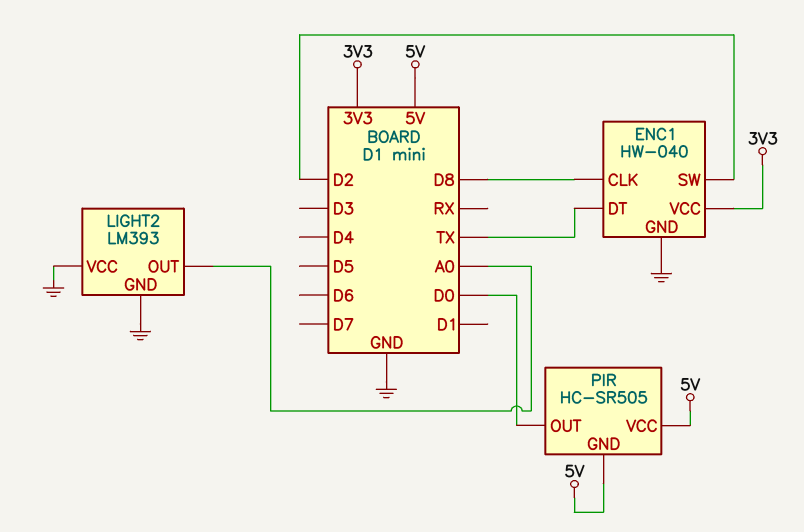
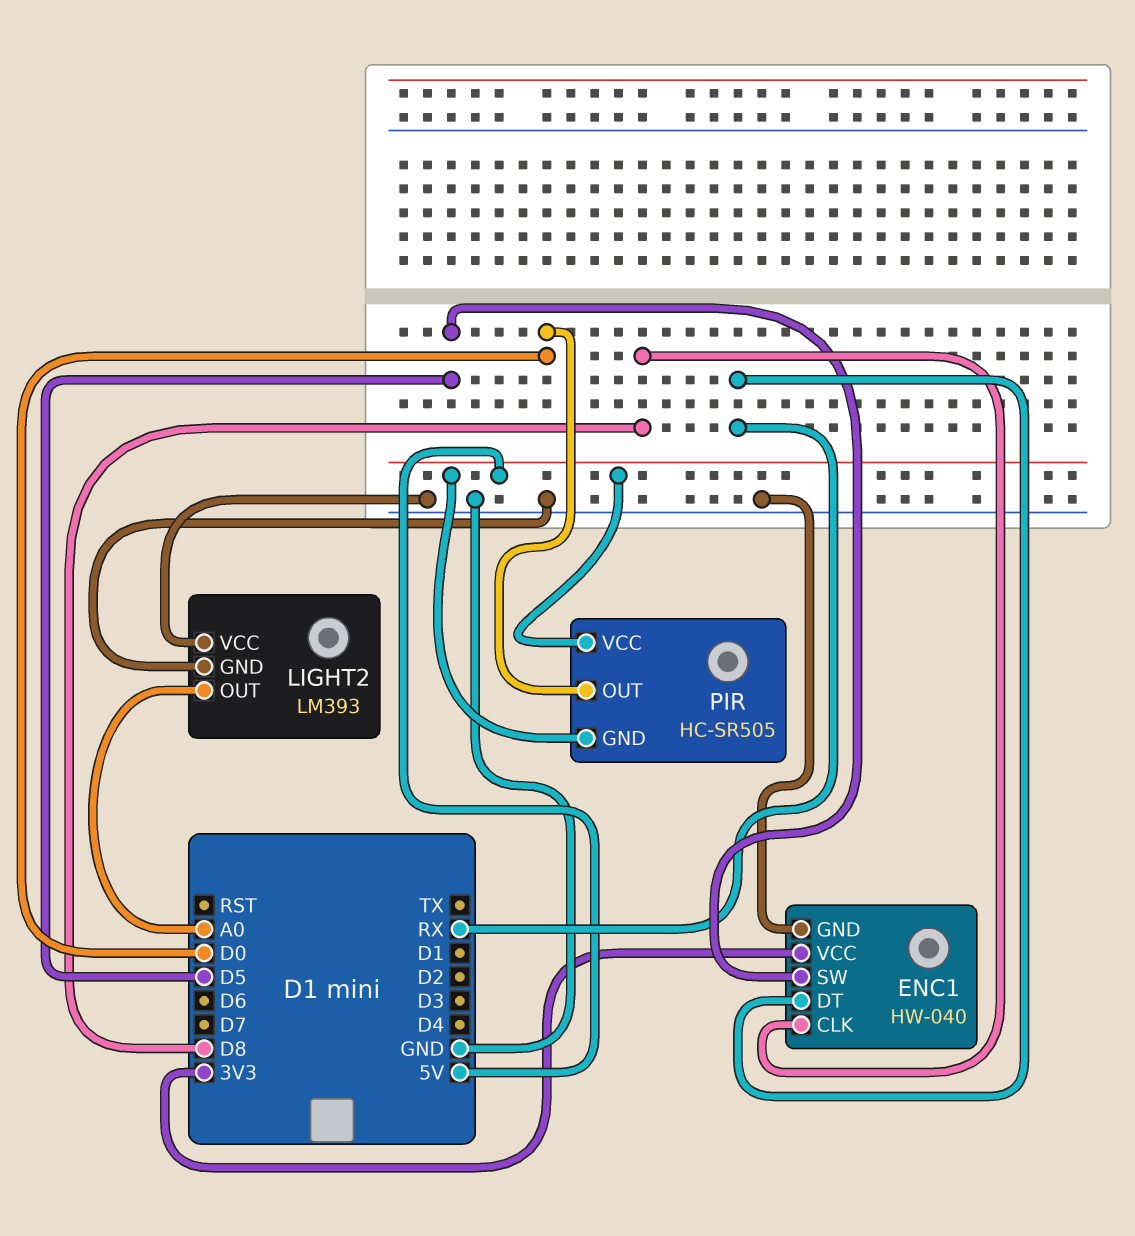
ENC1 pin DT: TX -> RX
ENC1 pin SW: D2 -> D5

